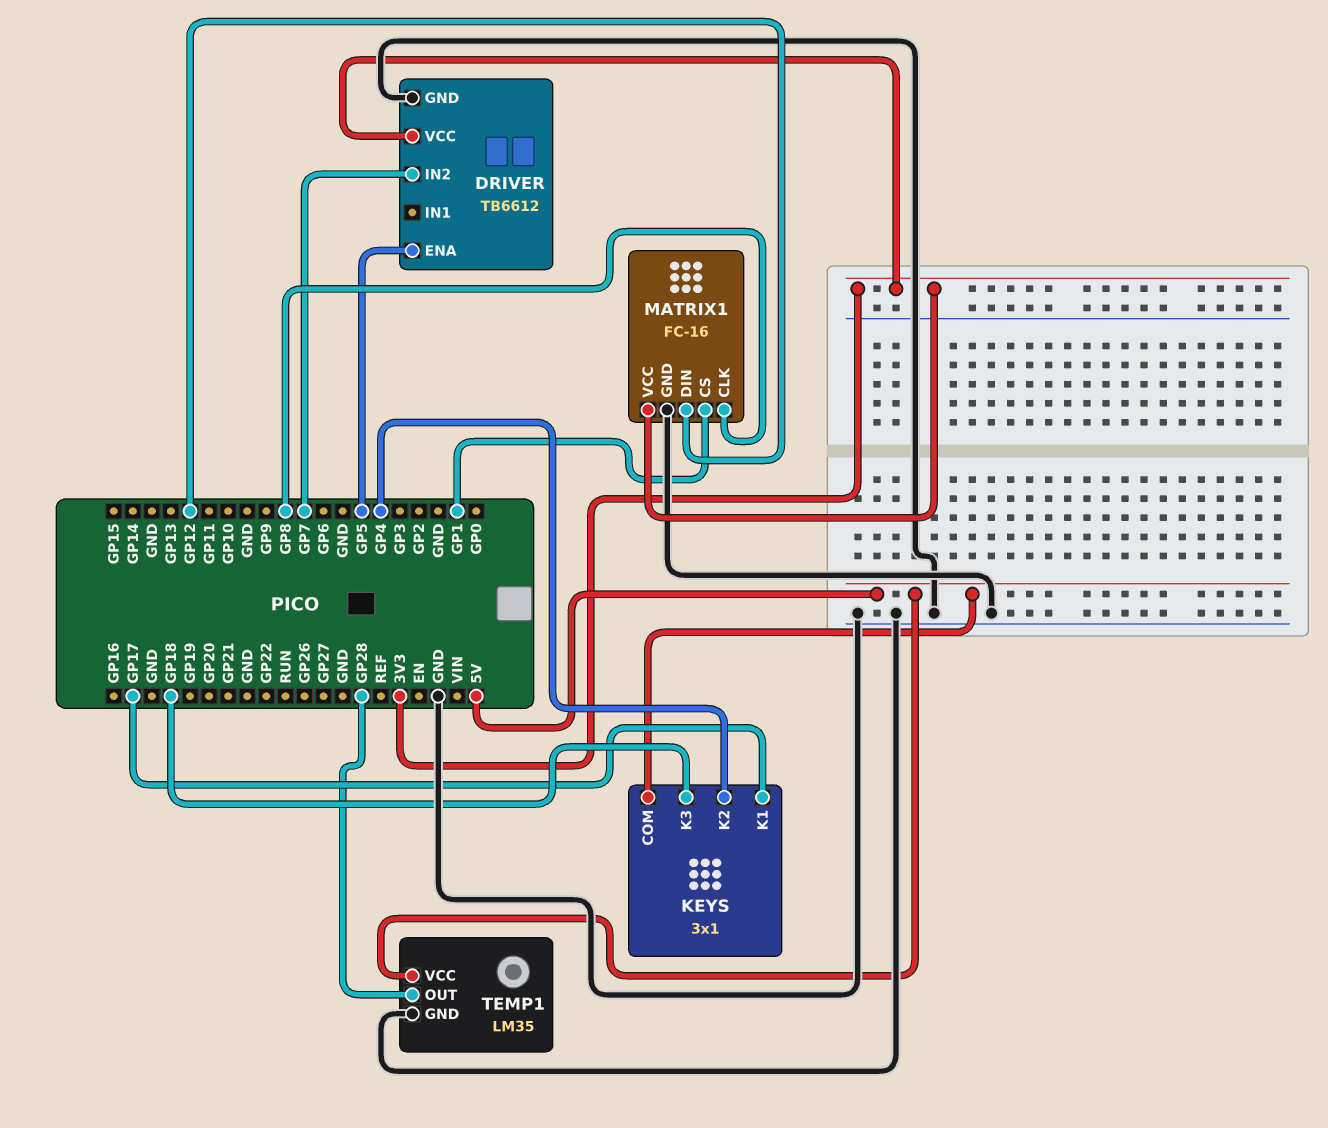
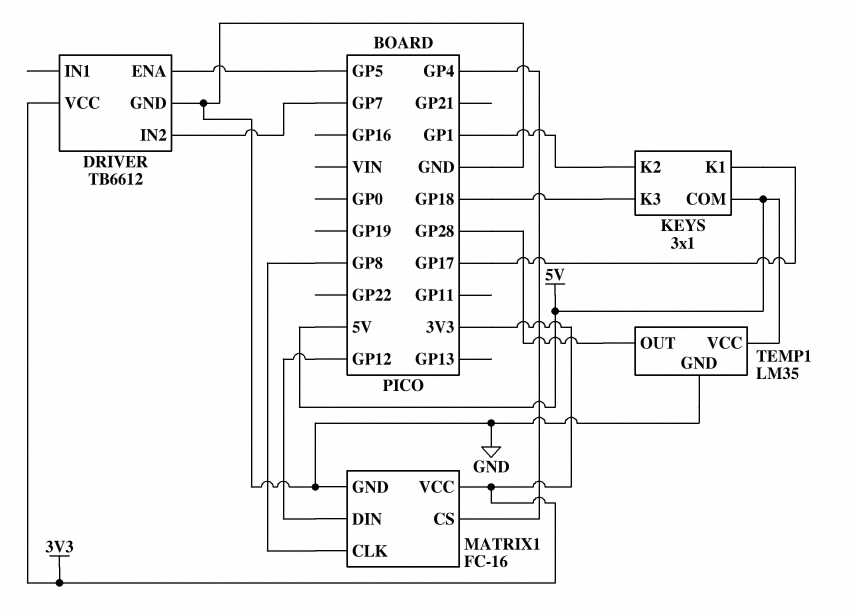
KEYS pin K2: GP4 -> GP1
MATRIX1 pin CS: GP1 -> GP4

